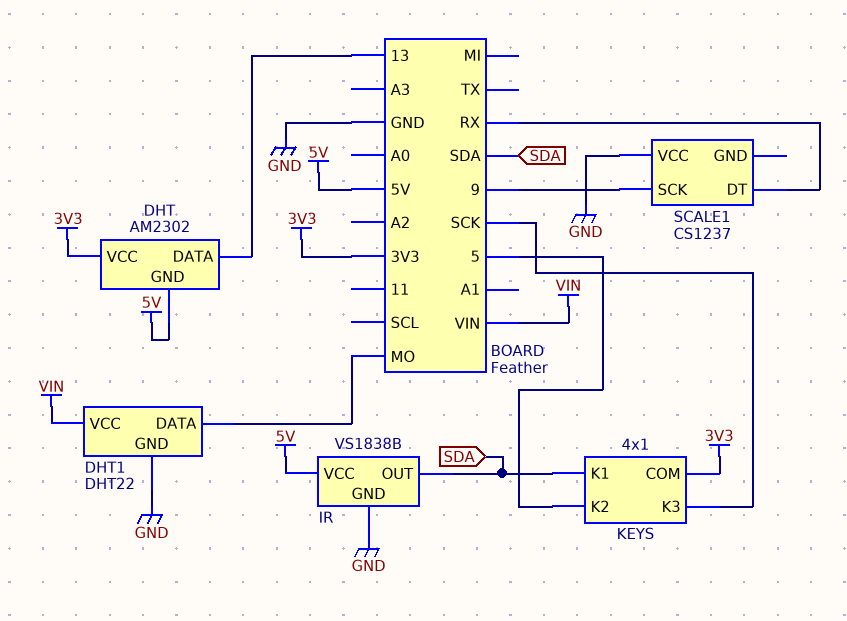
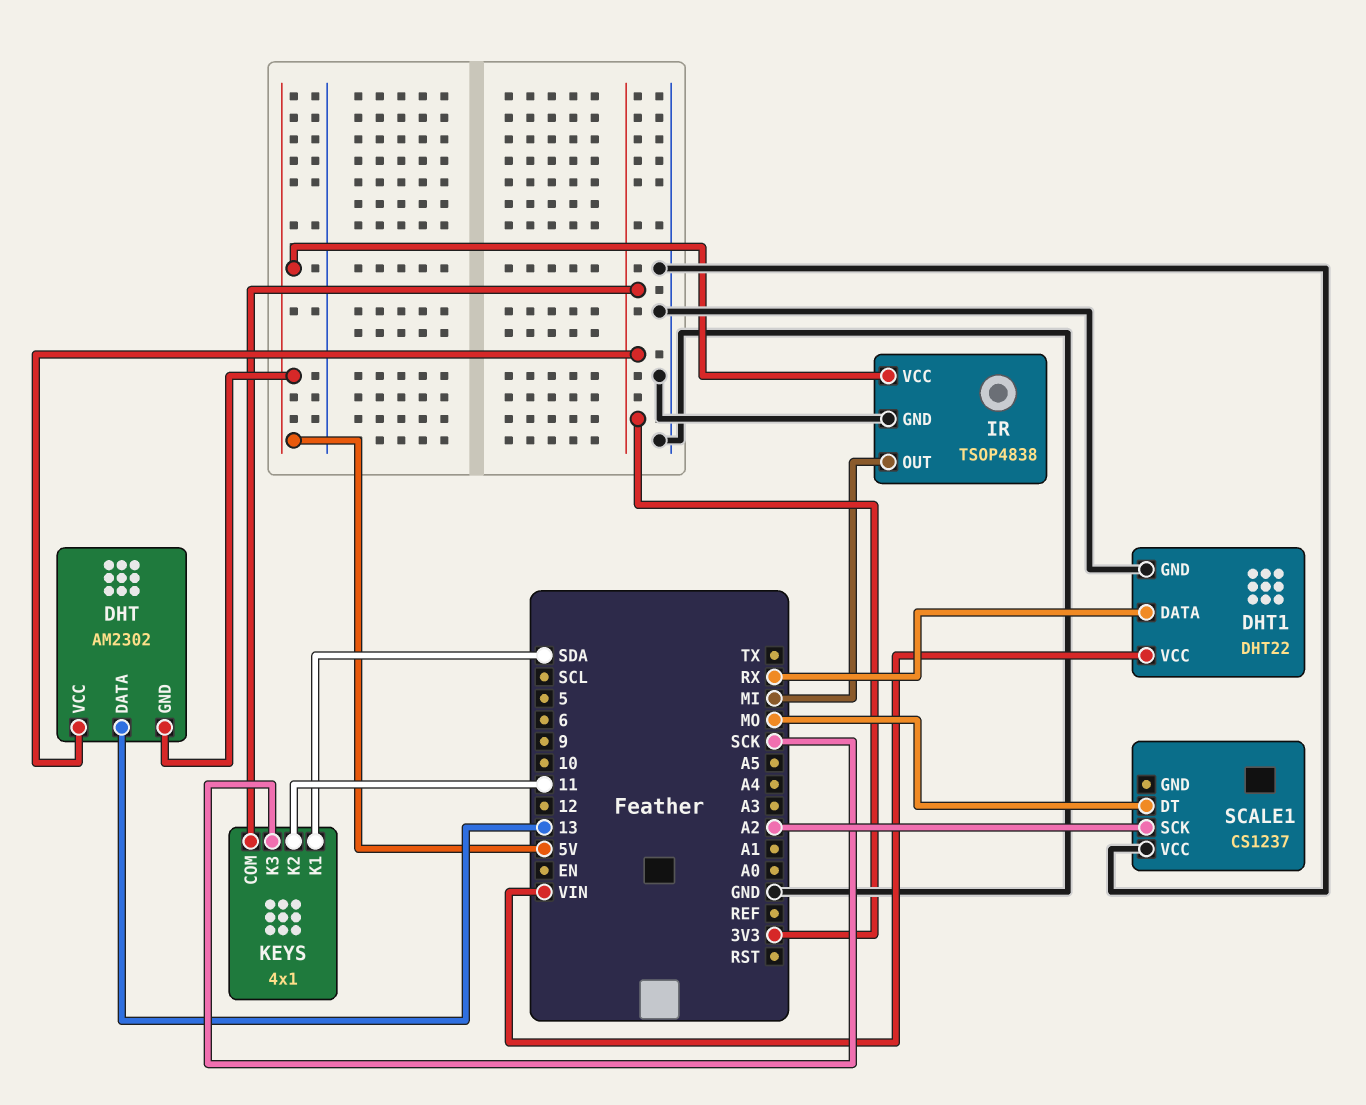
DHT1 pin DATA: MO -> RX
IR: VS1838B -> TSOP4838
IR pin OUT: SDA -> MI
KEYS pin K2: 5 -> 11
SCALE1 pin DT: RX -> MO
SCALE1 pin SCK: 9 -> A2

